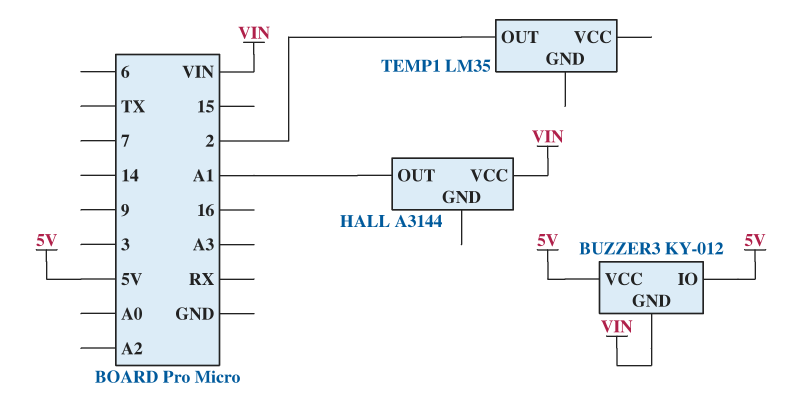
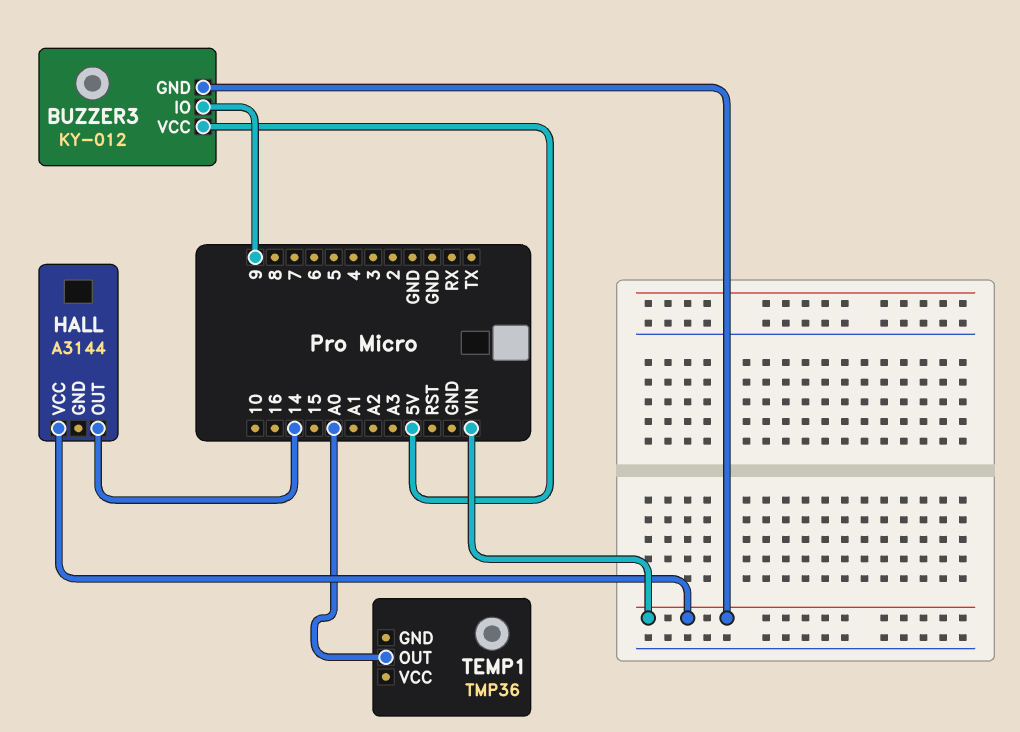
BUZZER3 pin IO: 5V -> 9
HALL pin OUT: A1 -> 14
TEMP1: LM35 -> TMP36
TEMP1 pin OUT: 2 -> A0

